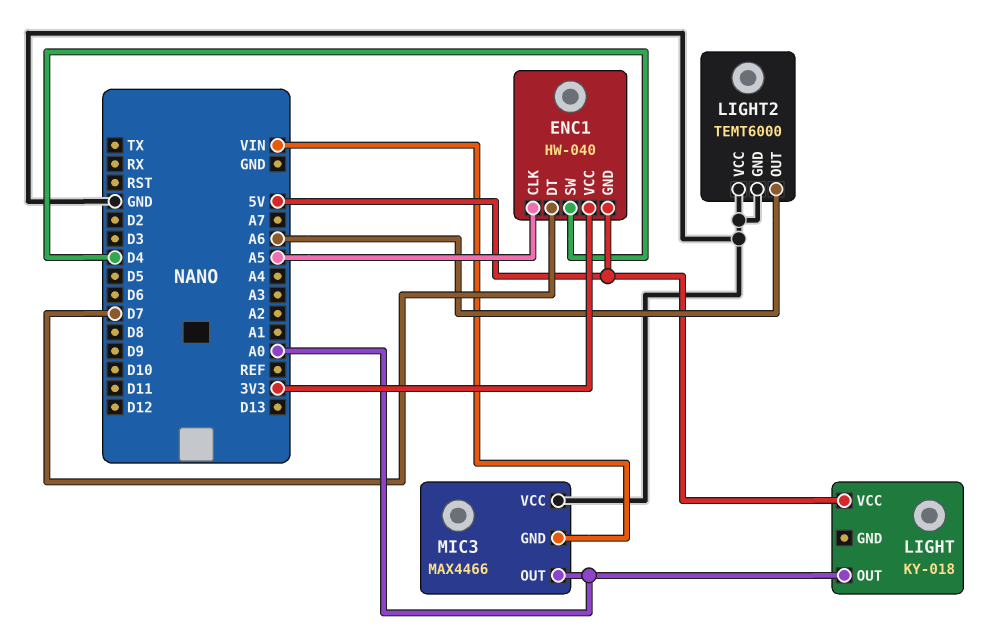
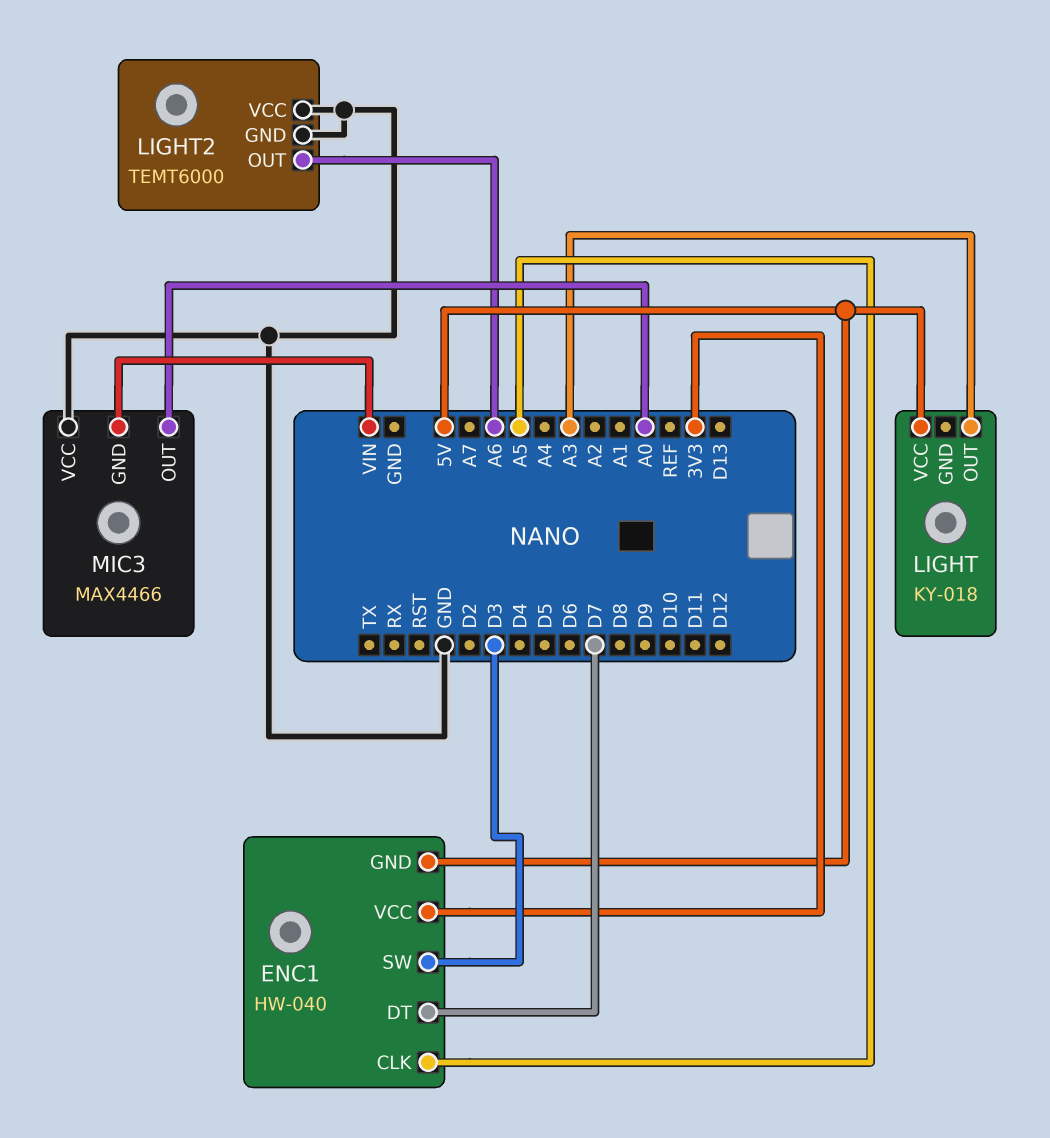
ENC1 pin SW: D4 -> D3
LIGHT pin OUT: A0 -> A3

